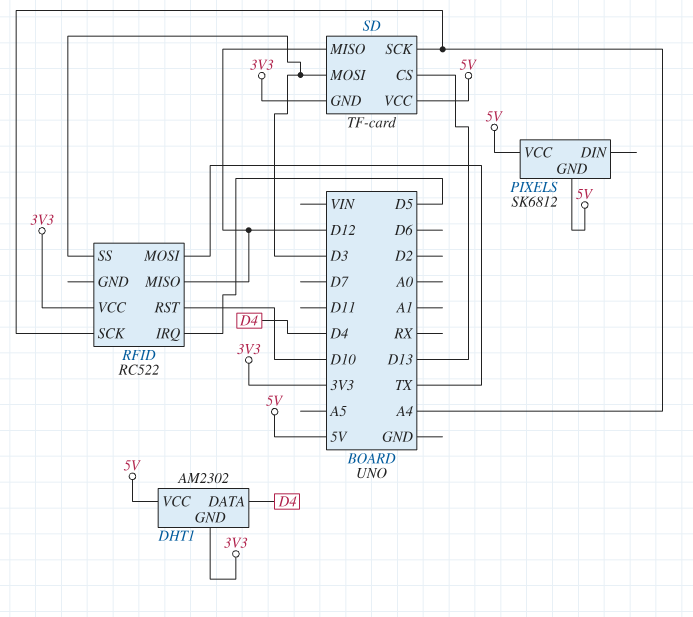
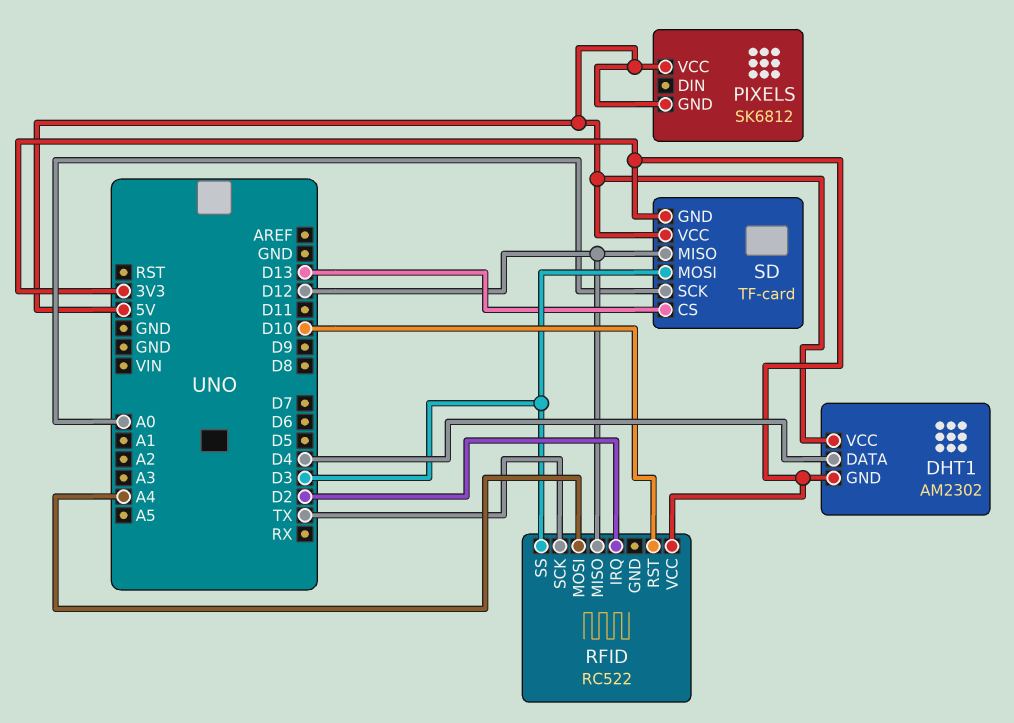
RFID pin IRQ: D5 -> D2
RFID pin MOSI: TX -> A4
RFID pin SCK: A4 -> TX
SD pin SCK: A4 -> A0

